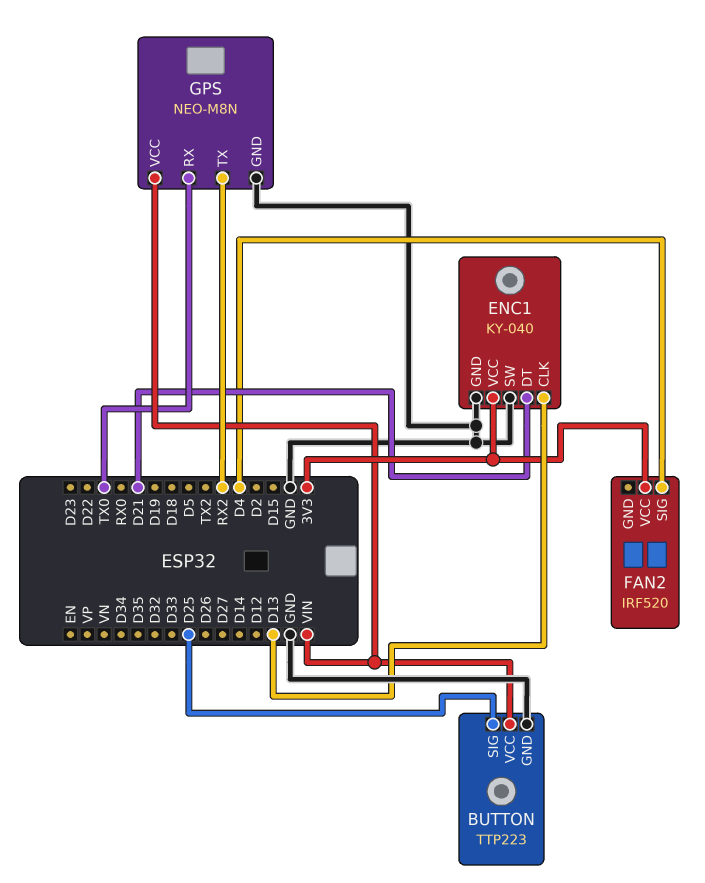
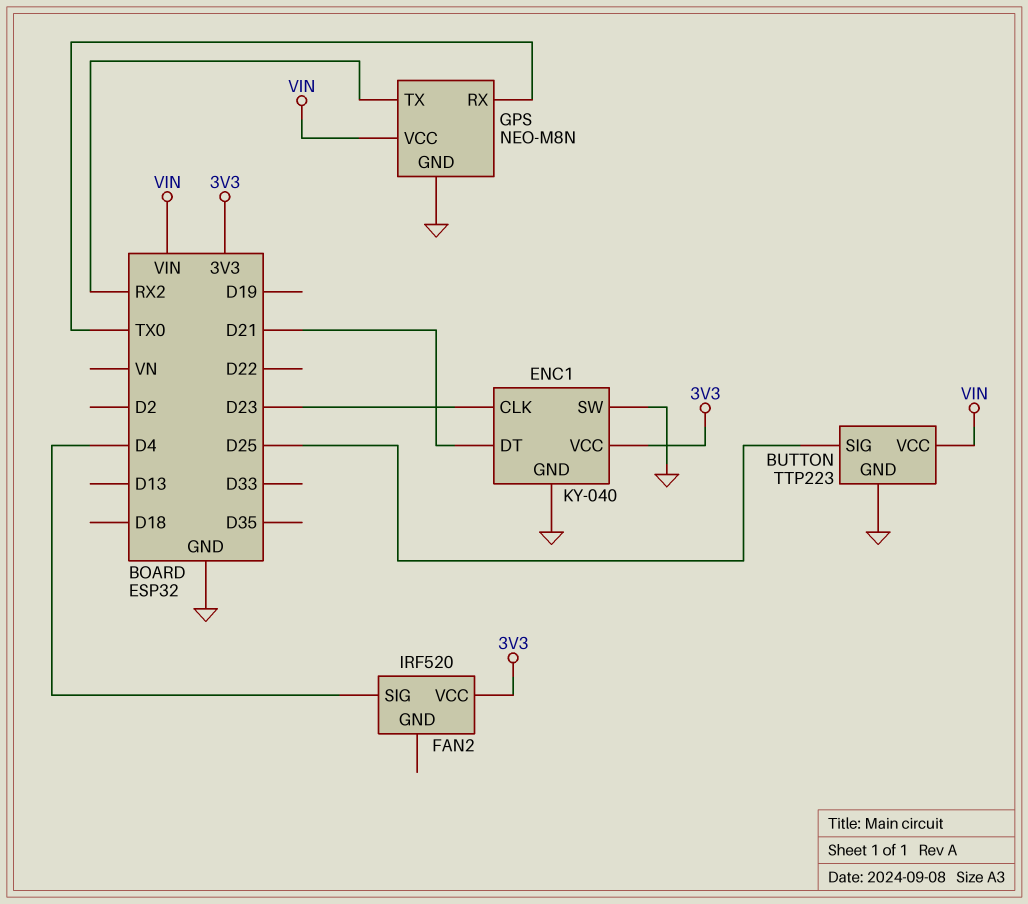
ENC1 pin CLK: D13 -> D23

